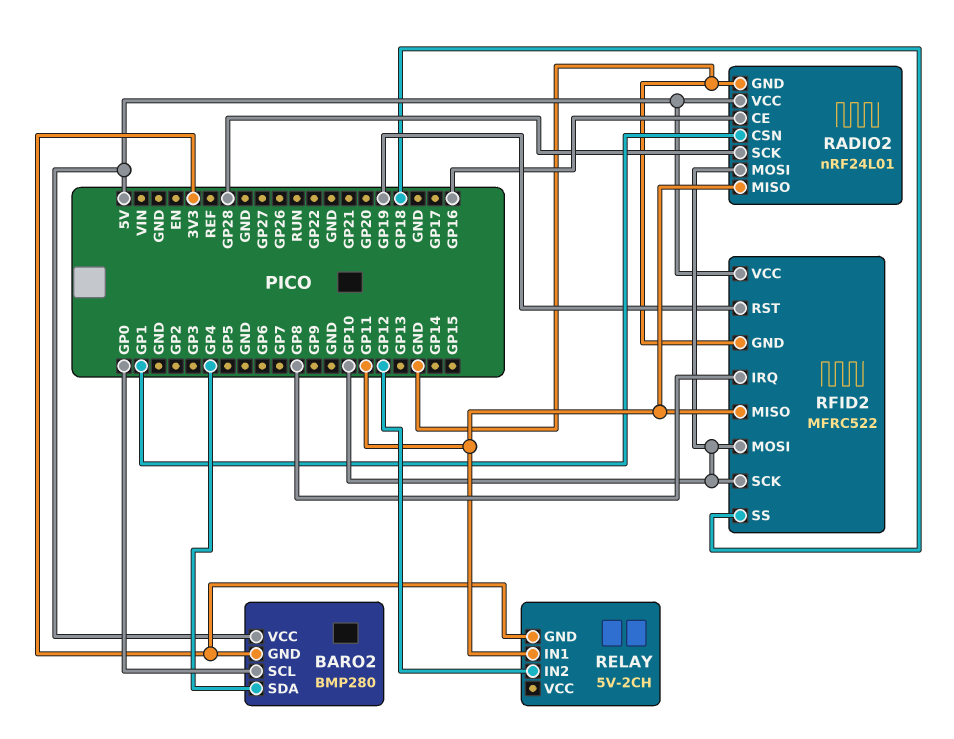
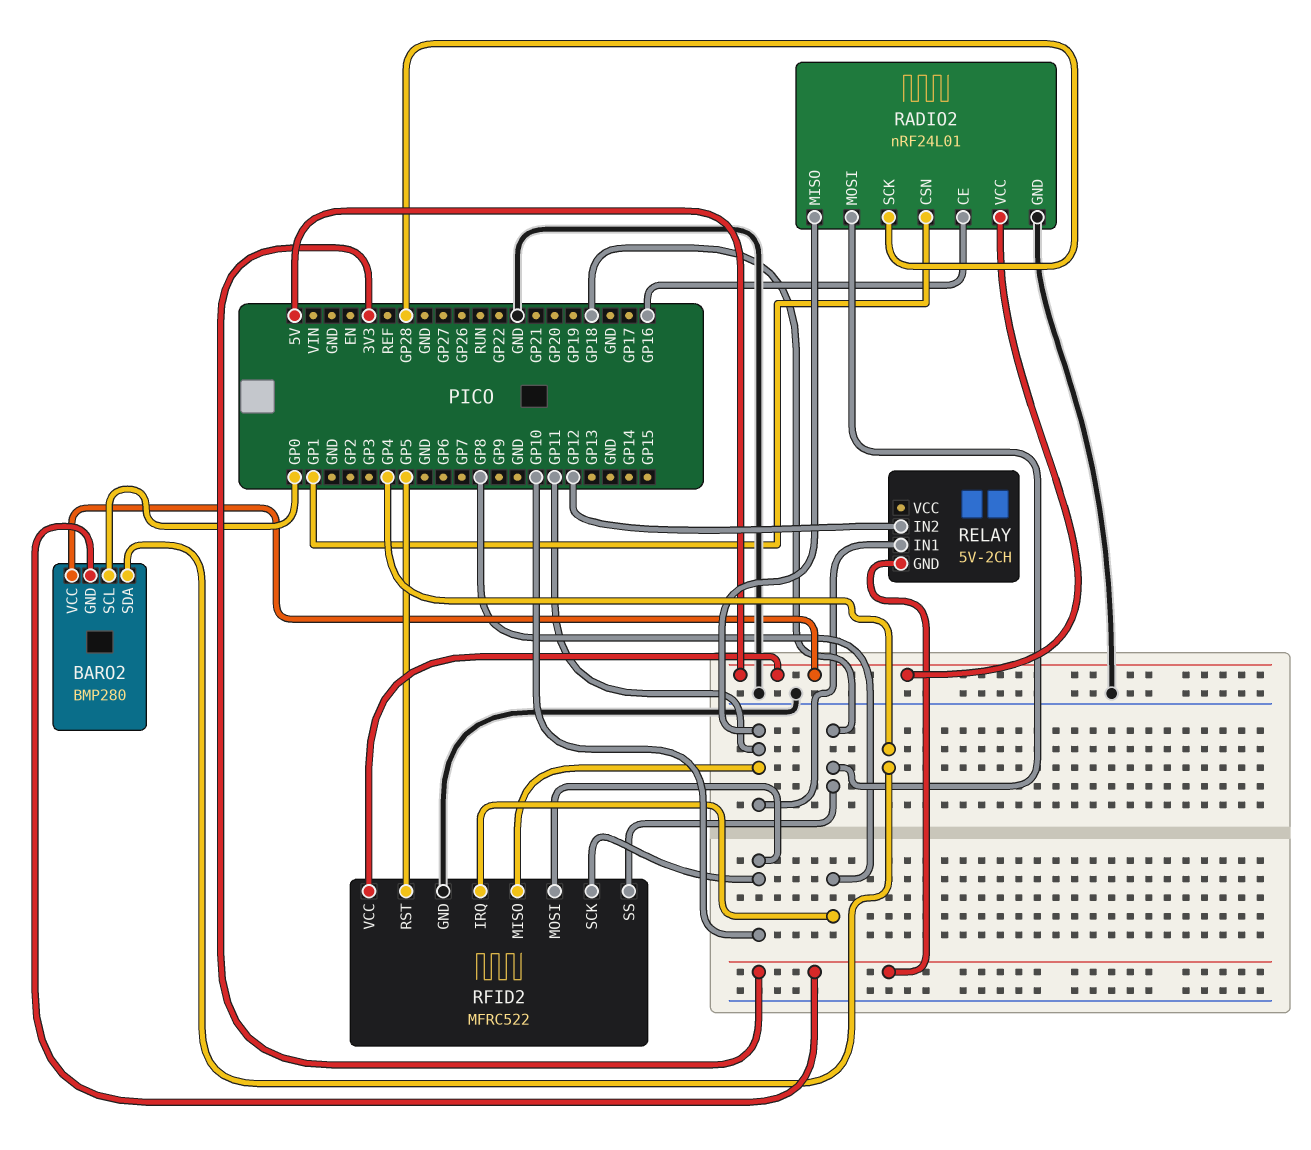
RADIO2 pin MOSI: GP10 -> GP18
RFID2 pin RST: GP19 -> GP5

